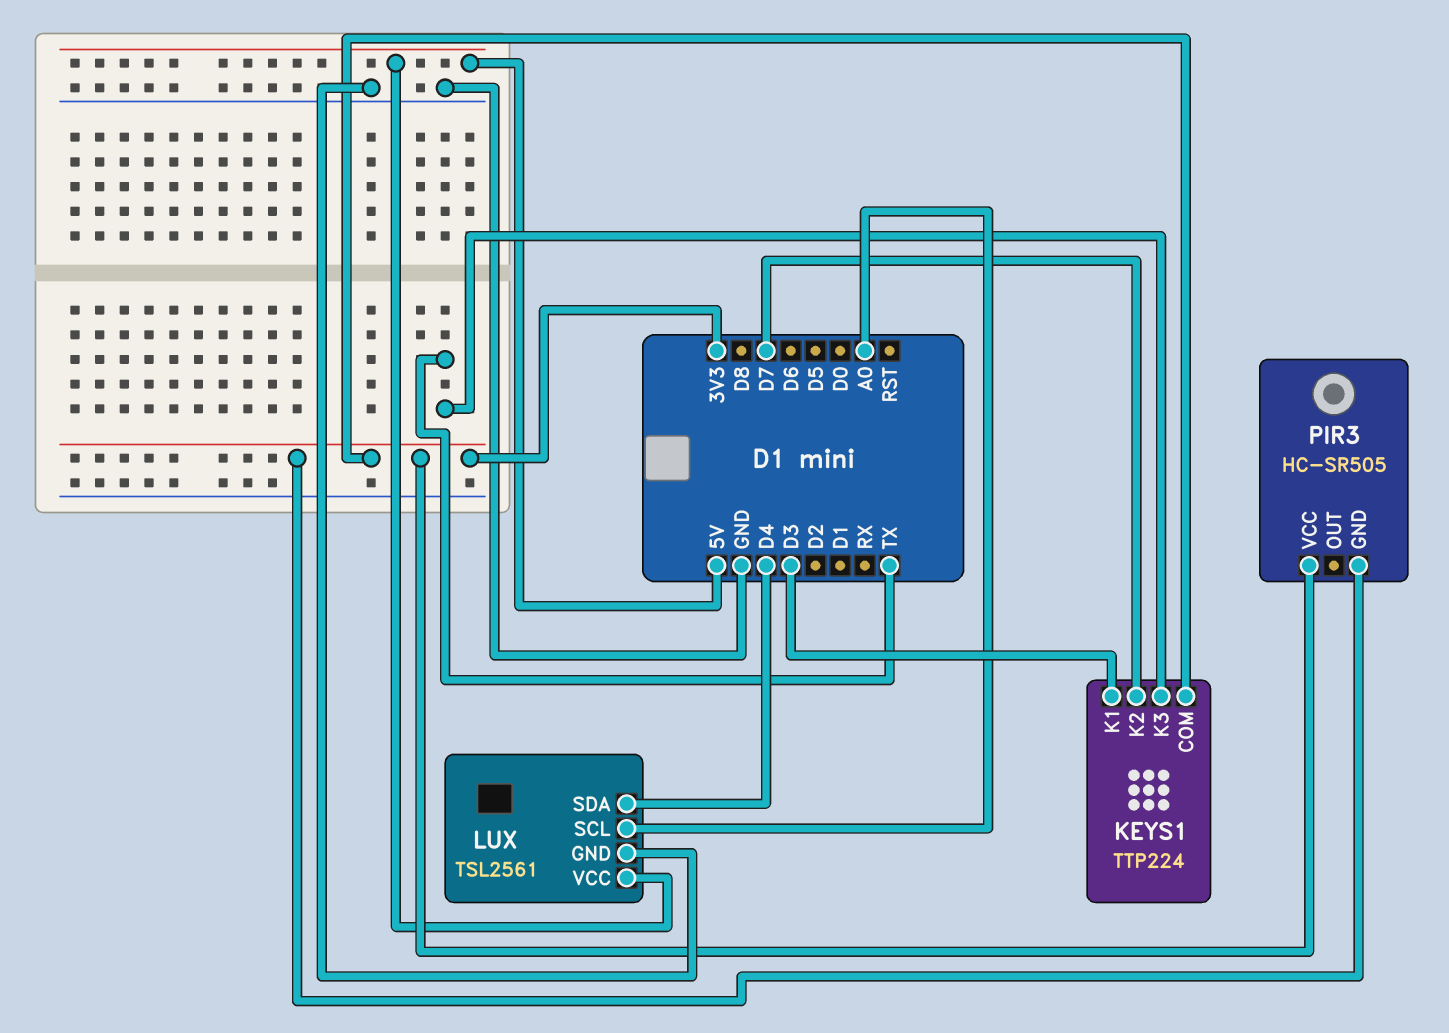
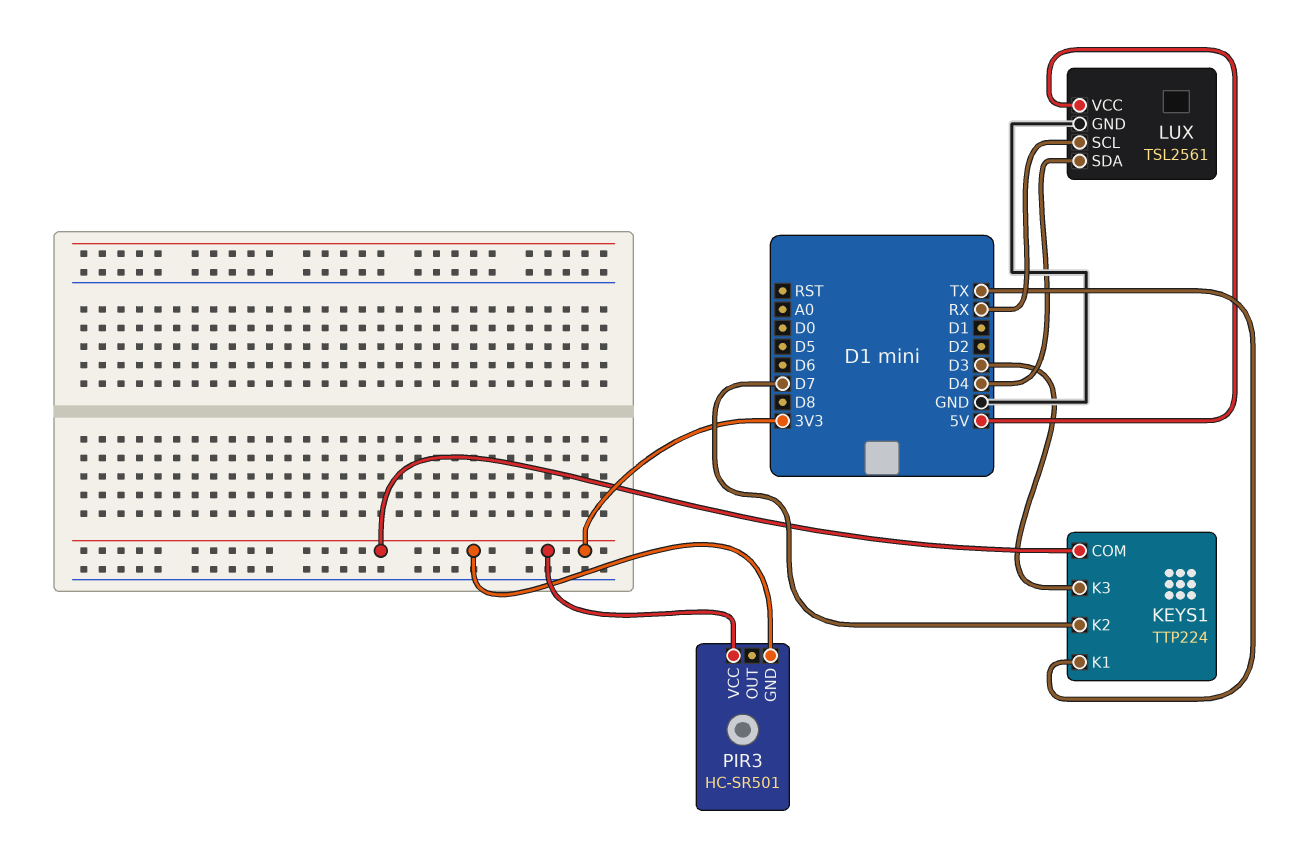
KEYS1 pin K1: D3 -> TX
KEYS1 pin K3: TX -> D3
LUX pin SCL: A0 -> RX
PIR3: HC-SR505 -> HC-SR501

